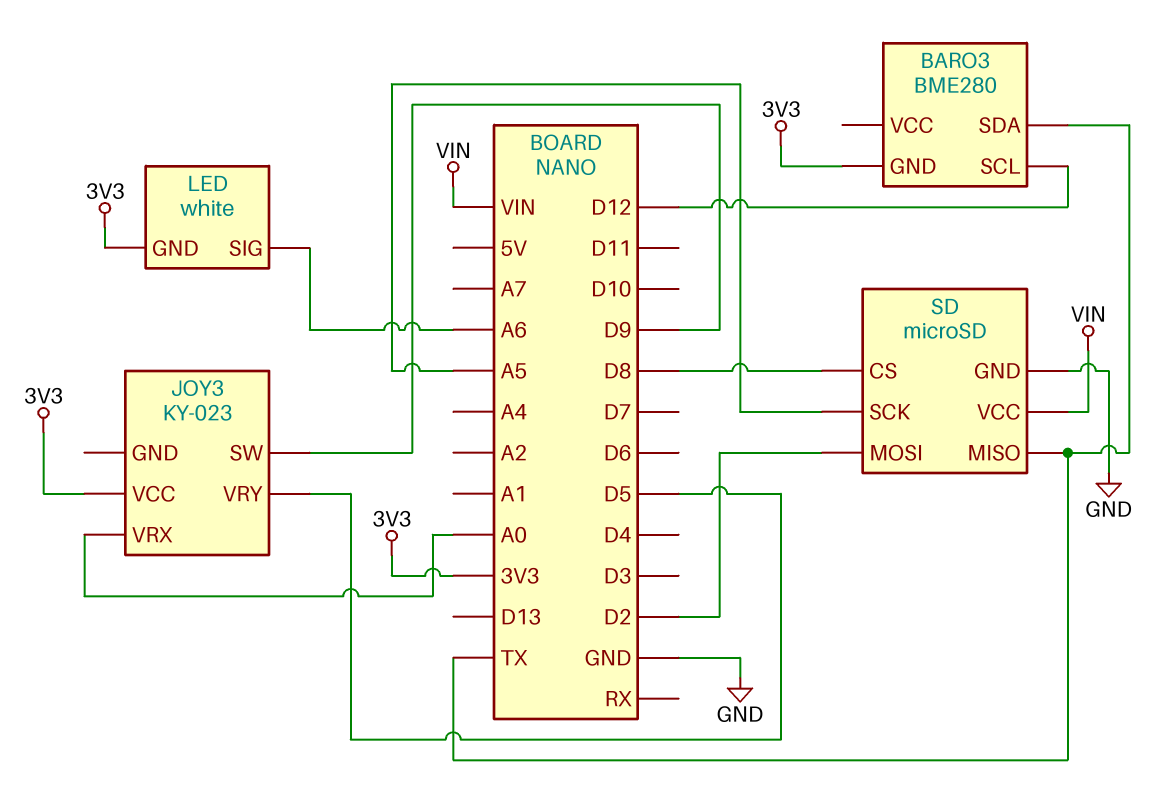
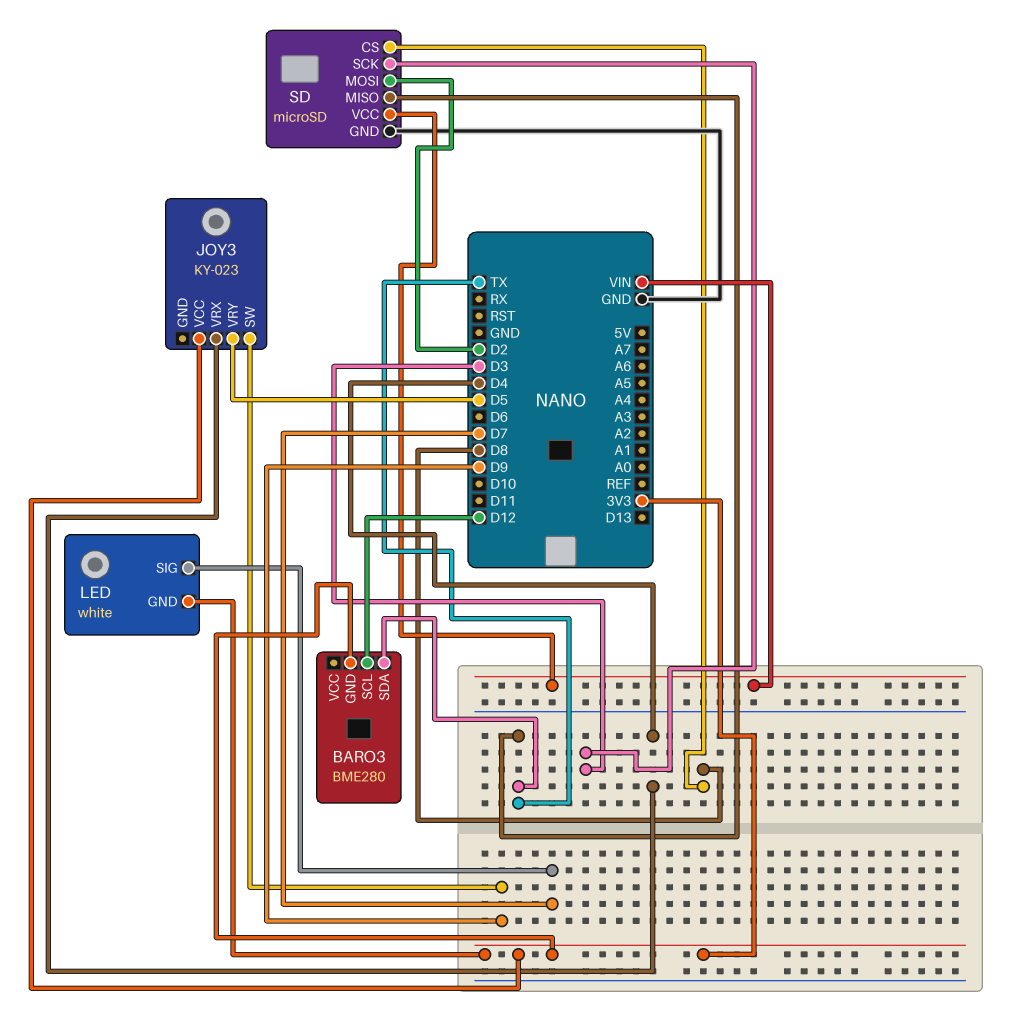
JOY3 pin VRX: A0 -> D4
LED pin SIG: A6 -> D7
SD pin SCK: A5 -> D3

